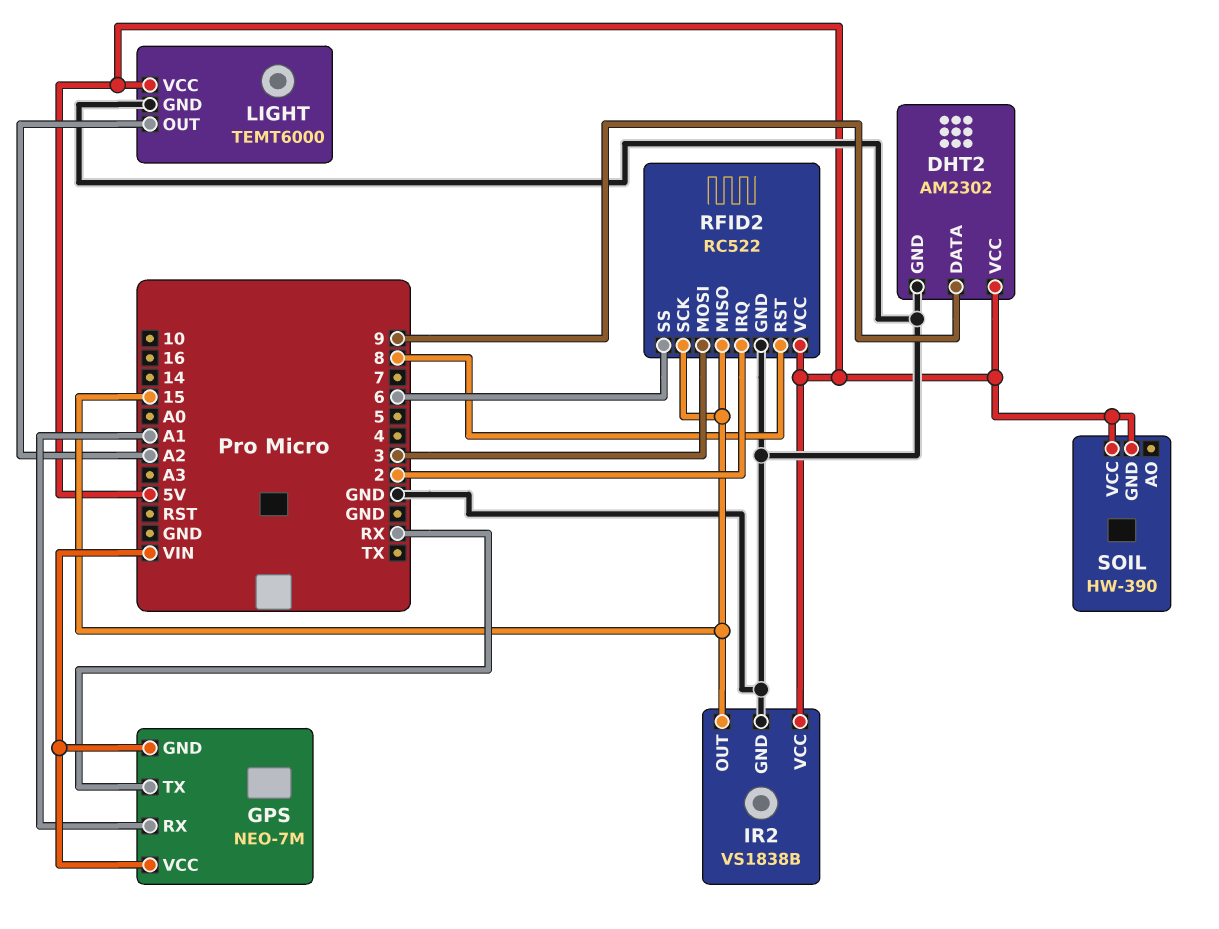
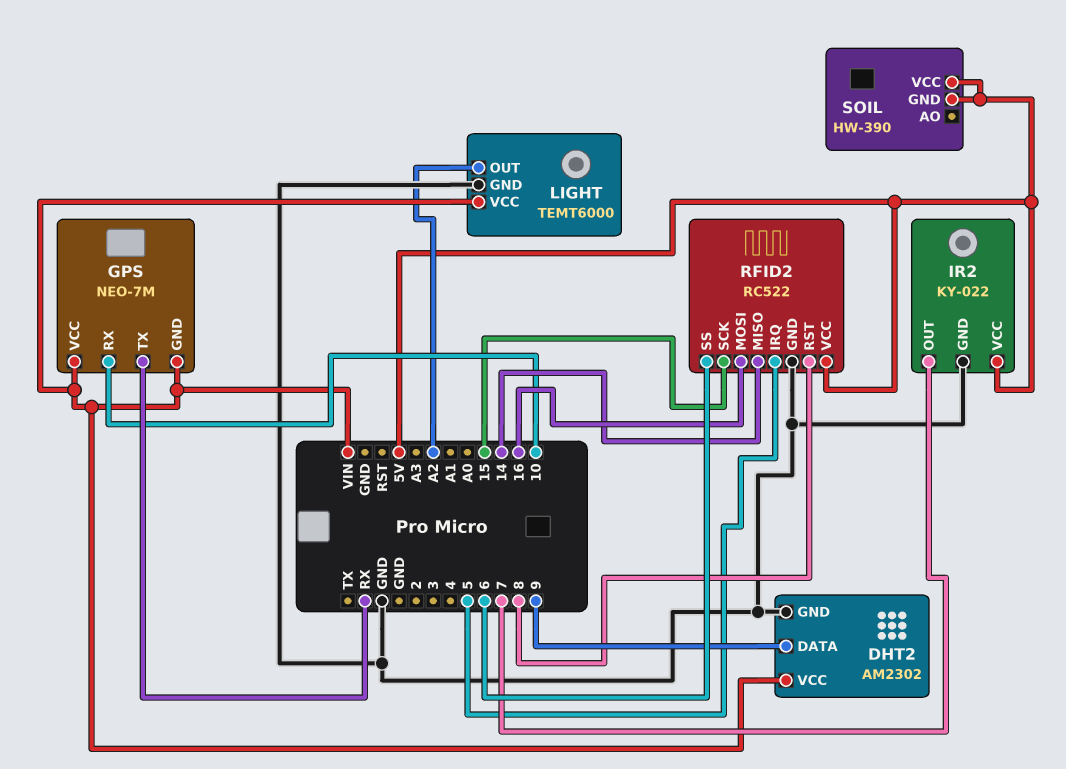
DHT2 pin VCC: 5V -> VIN
GPS pin RX: A1 -> 10
IR2: VS1838B -> KY-022
IR2 pin OUT: 15 -> 7
LIGHT pin VCC: 5V -> VIN
RFID2 pin IRQ: 2 -> 5
RFID2 pin MISO: 15 -> 14
RFID2 pin MOSI: 3 -> 16

